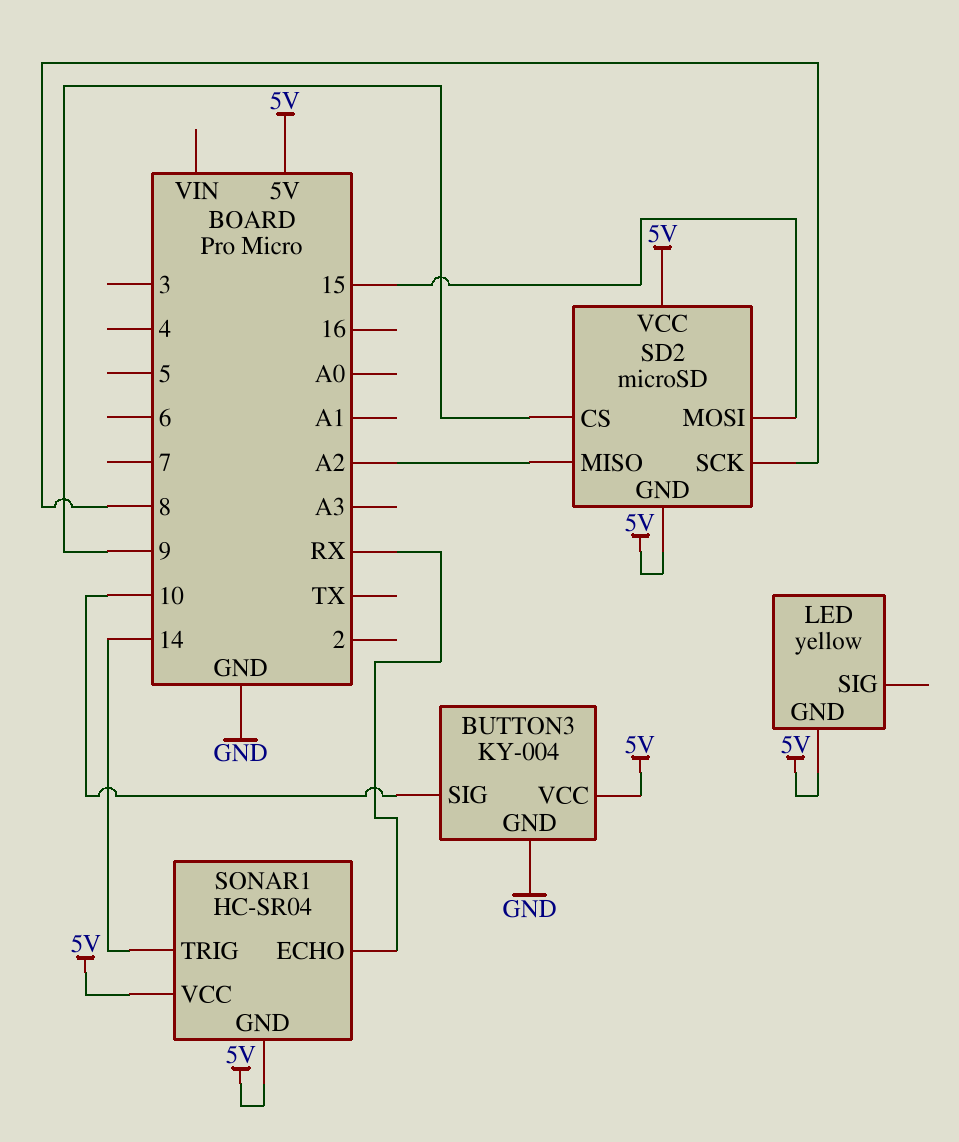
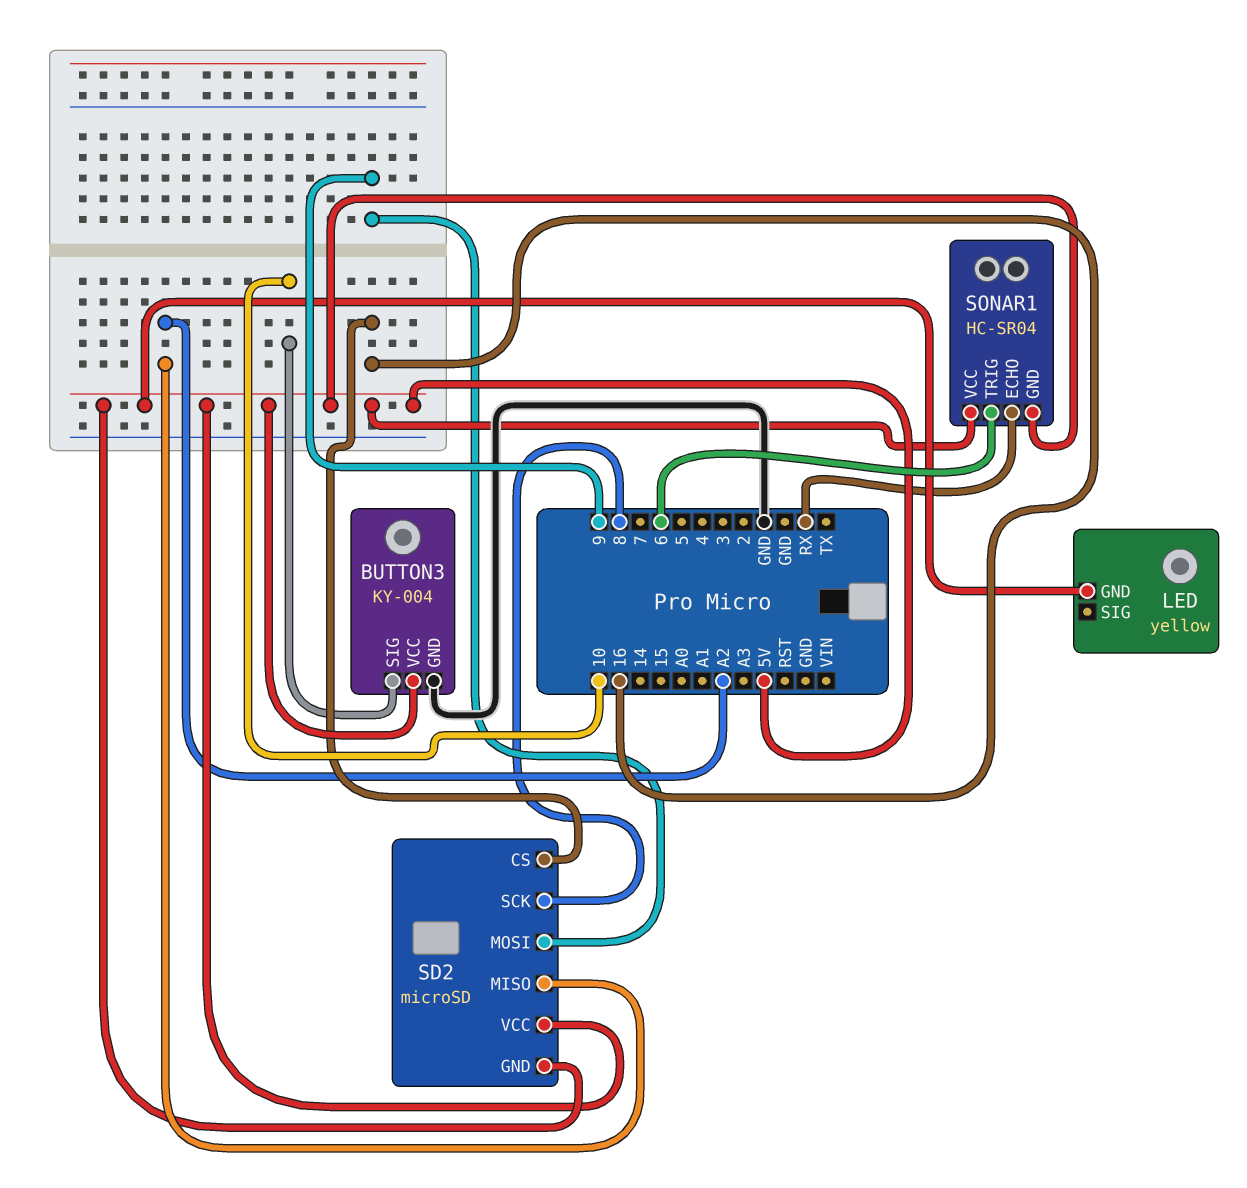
SD2 pin CS: 9 -> 16
SD2 pin MOSI: 15 -> 9
SONAR1 pin TRIG: 14 -> 6

